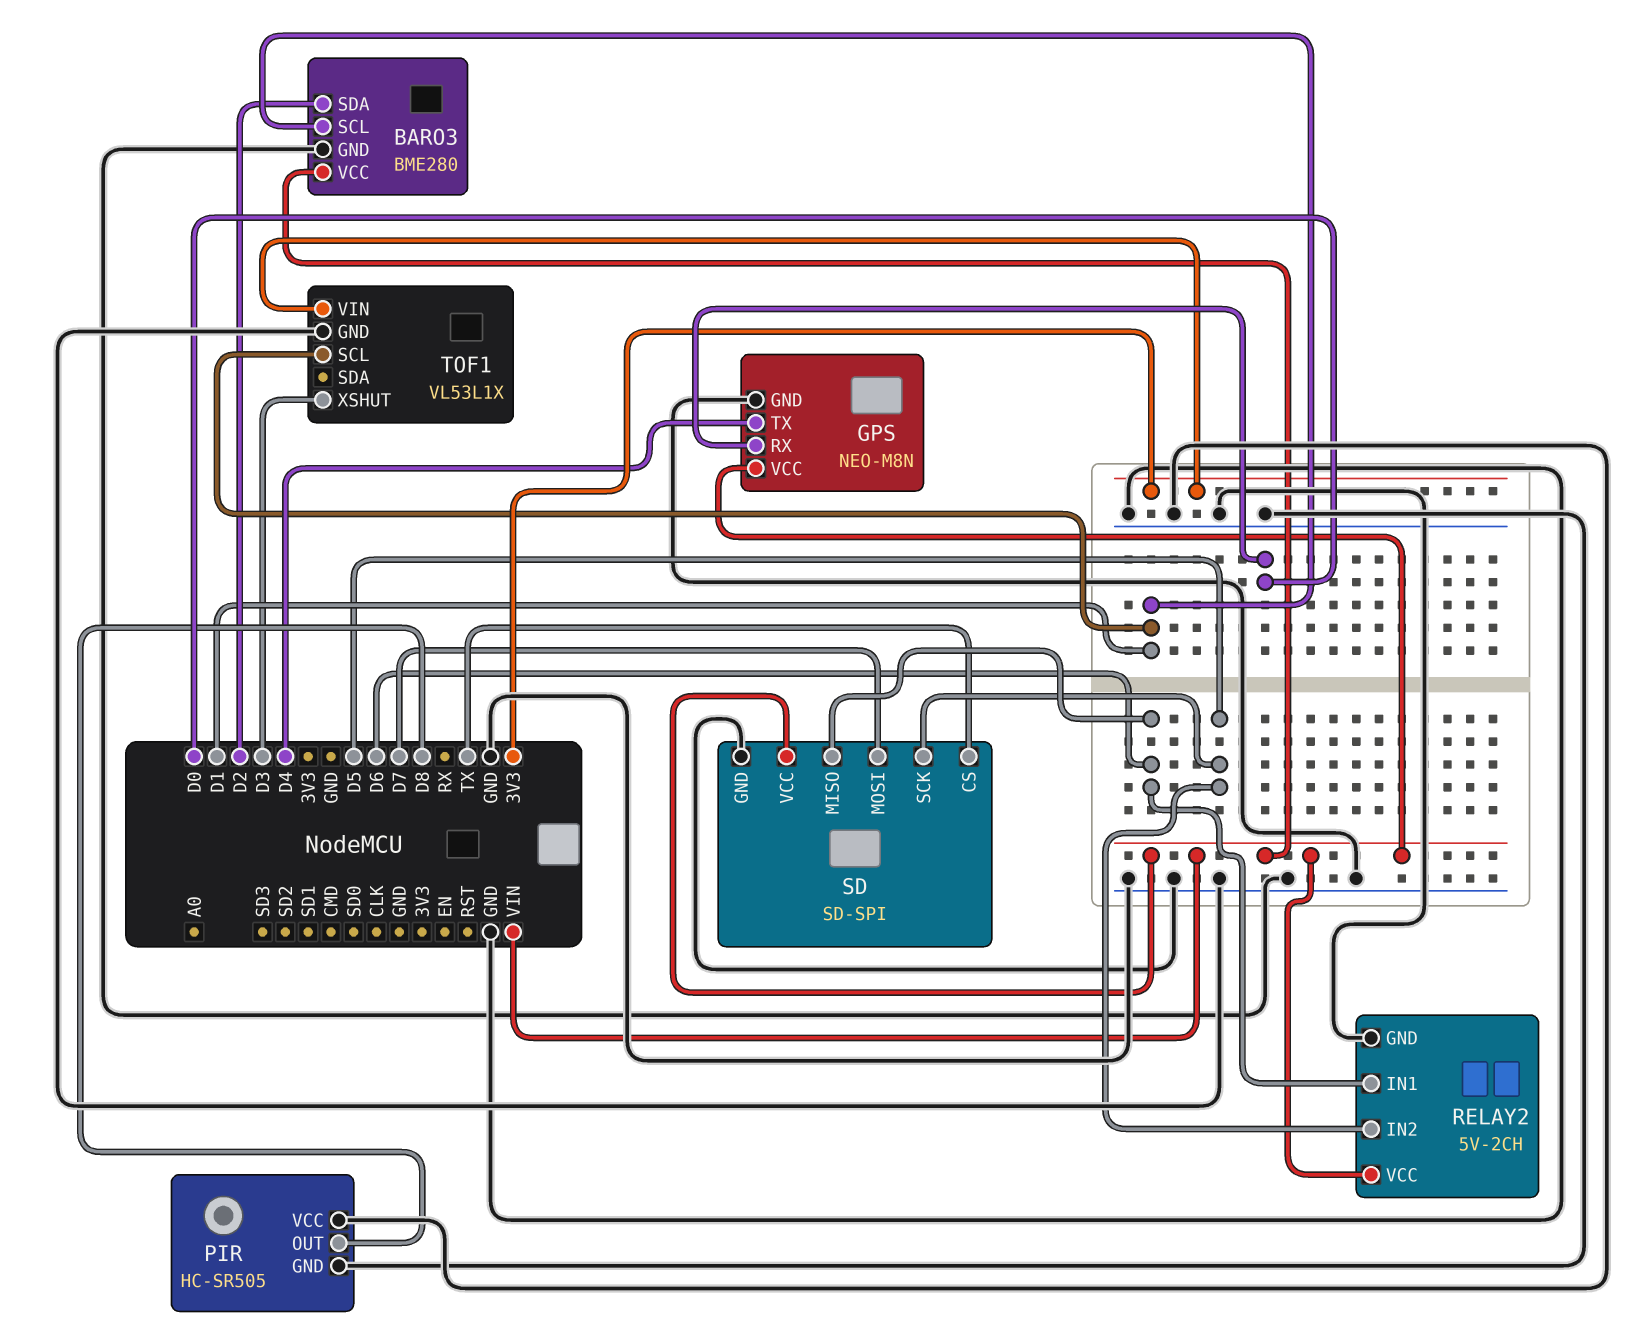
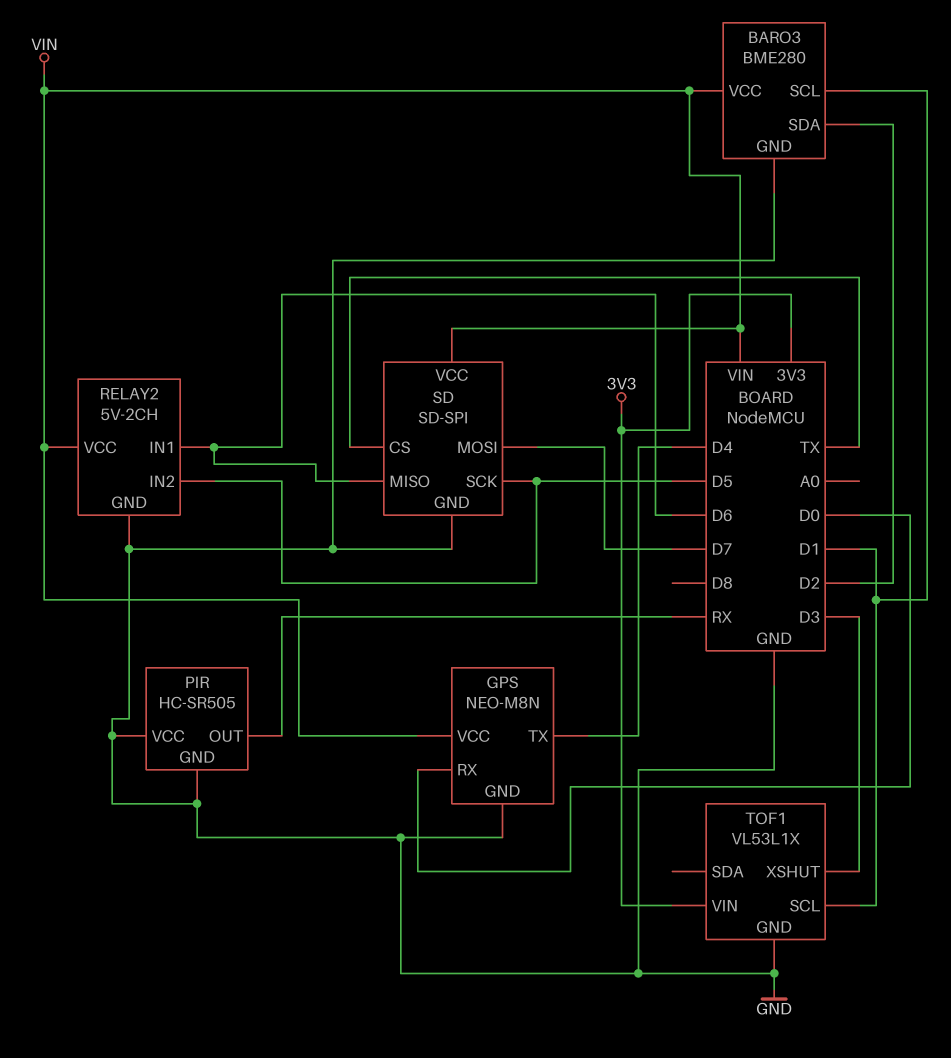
PIR pin OUT: D8 -> RX

